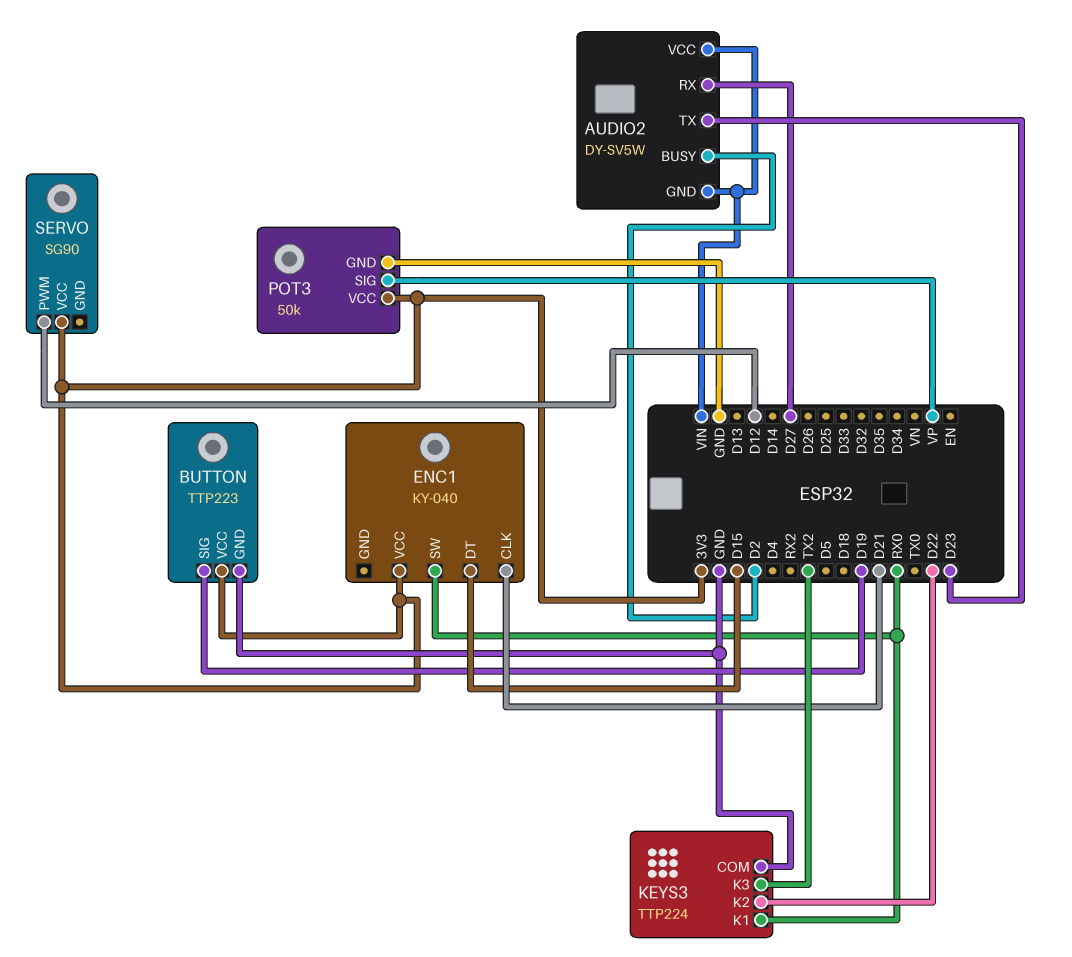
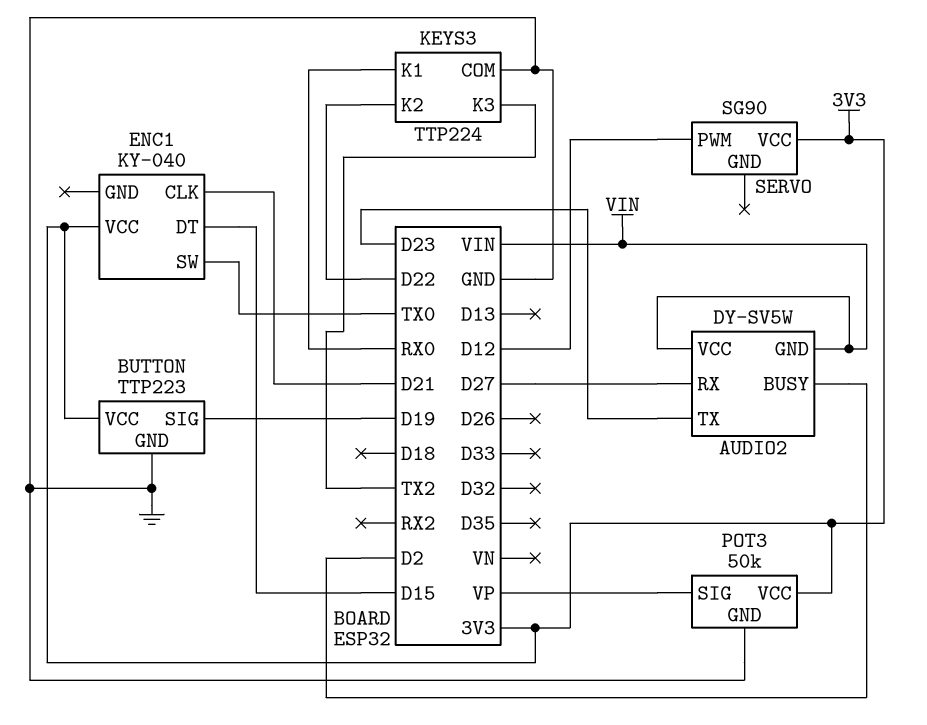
ENC1 pin SW: RX0 -> TX0

